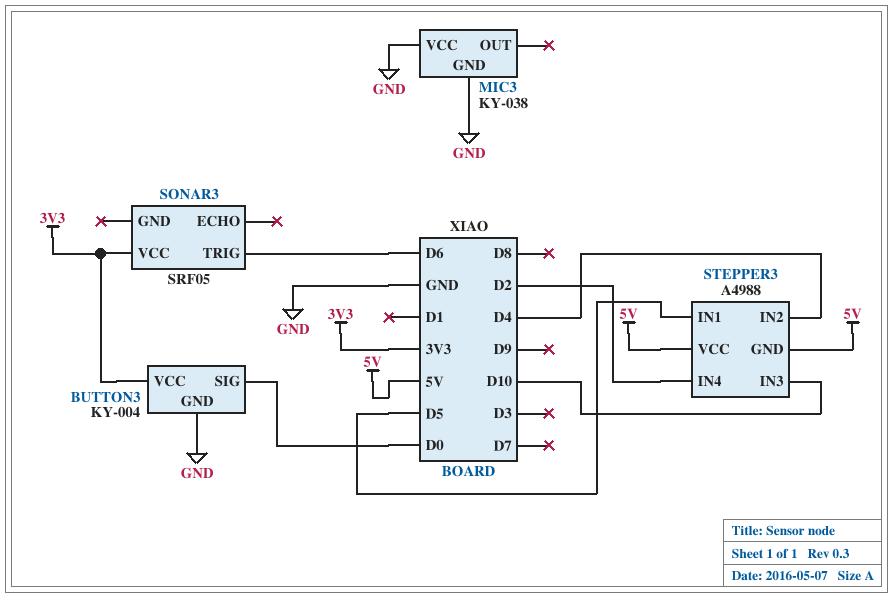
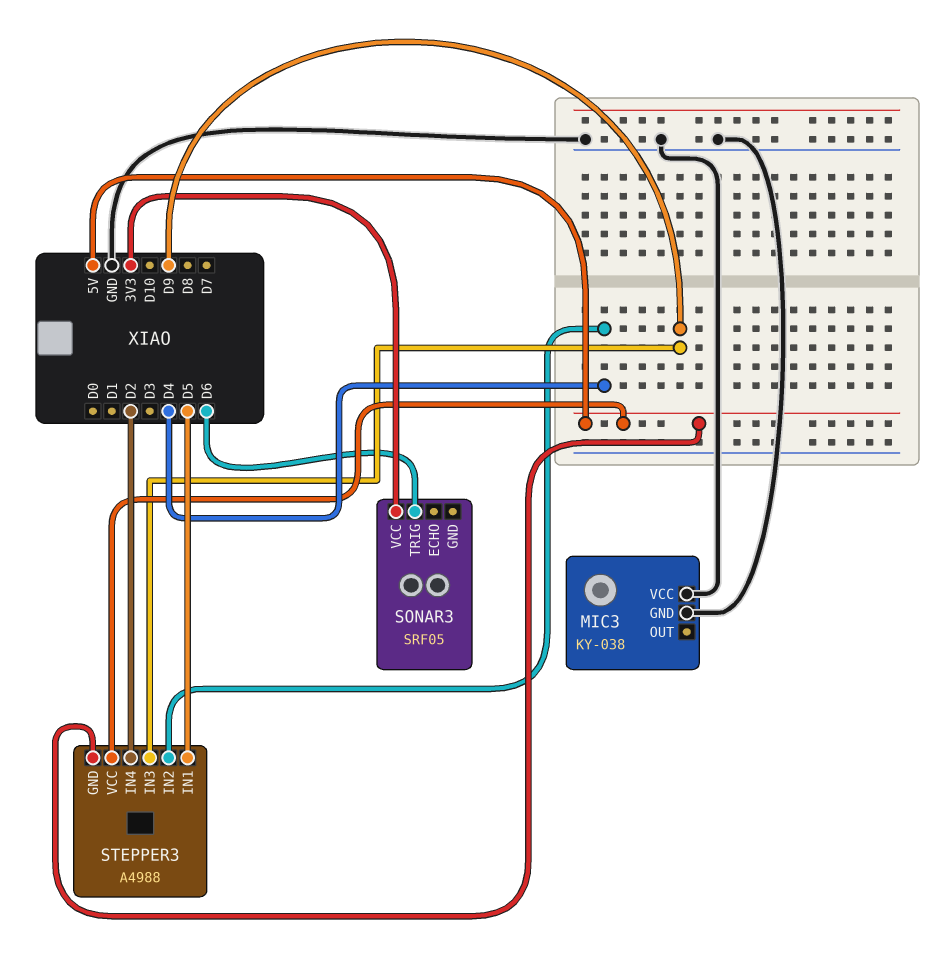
BUTTON3: KY-004 -> none
BUTTON3 pin GND: GND -> none
BUTTON3 pin SIG: D0 -> none
BUTTON3 pin VCC: 3V3 -> none
STEPPER3 pin IN3: D10 -> D9

